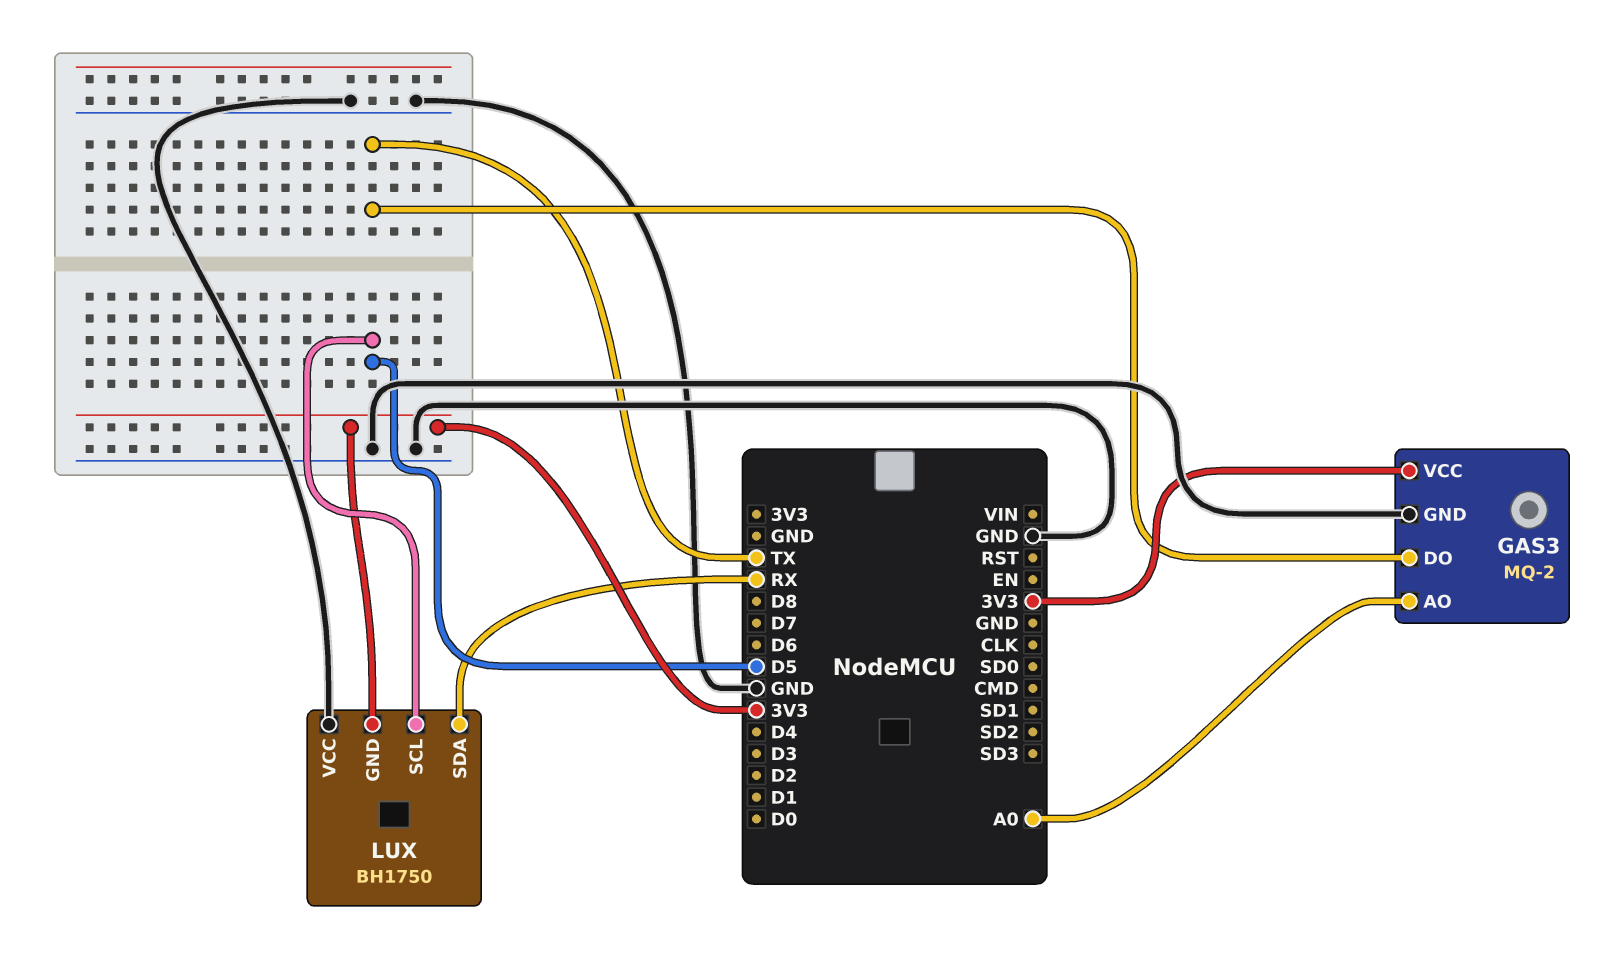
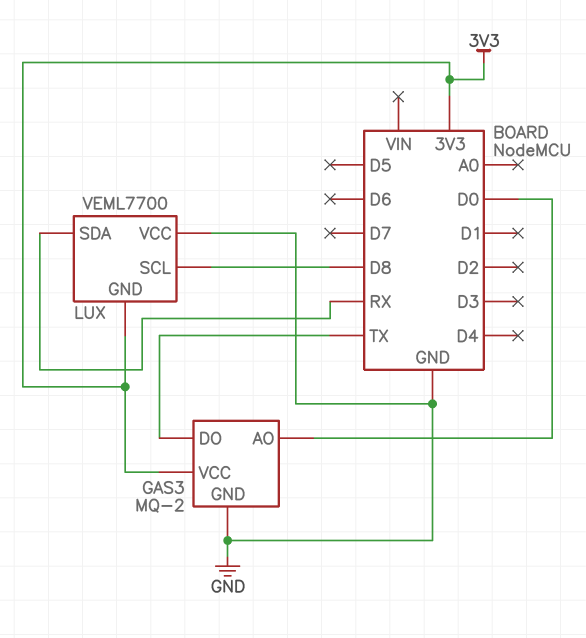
GAS3 pin AO: A0 -> D0
LUX: BH1750 -> VEML7700
LUX pin SCL: D5 -> D8

